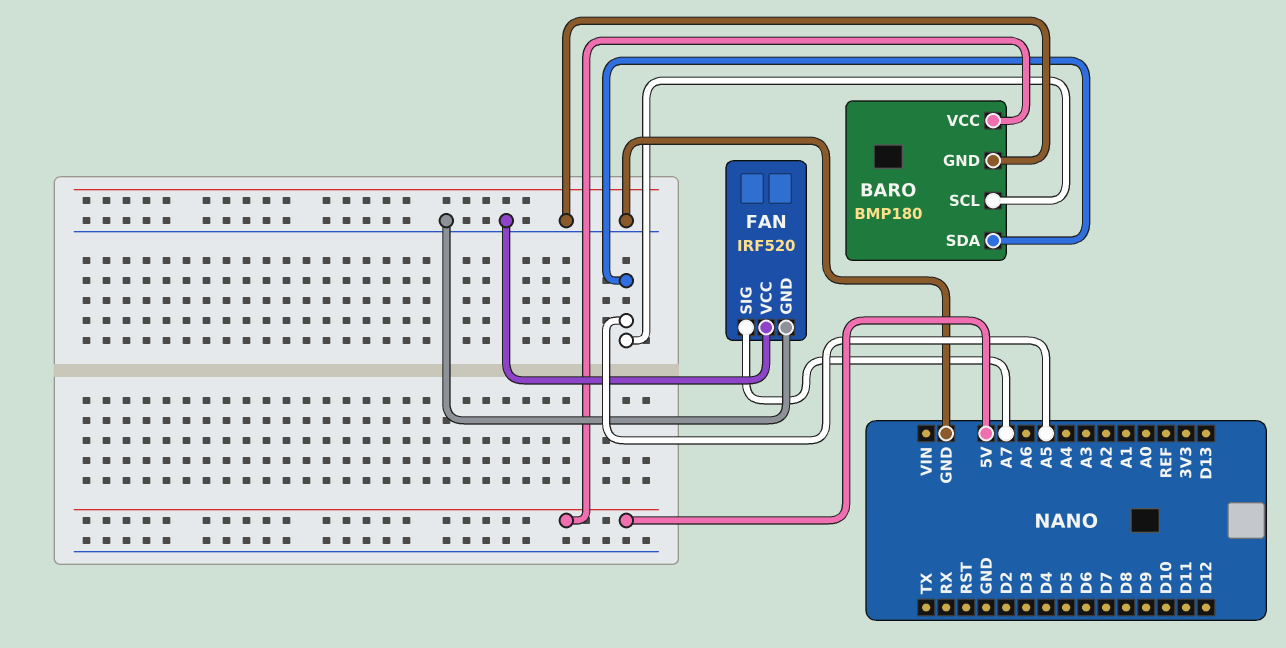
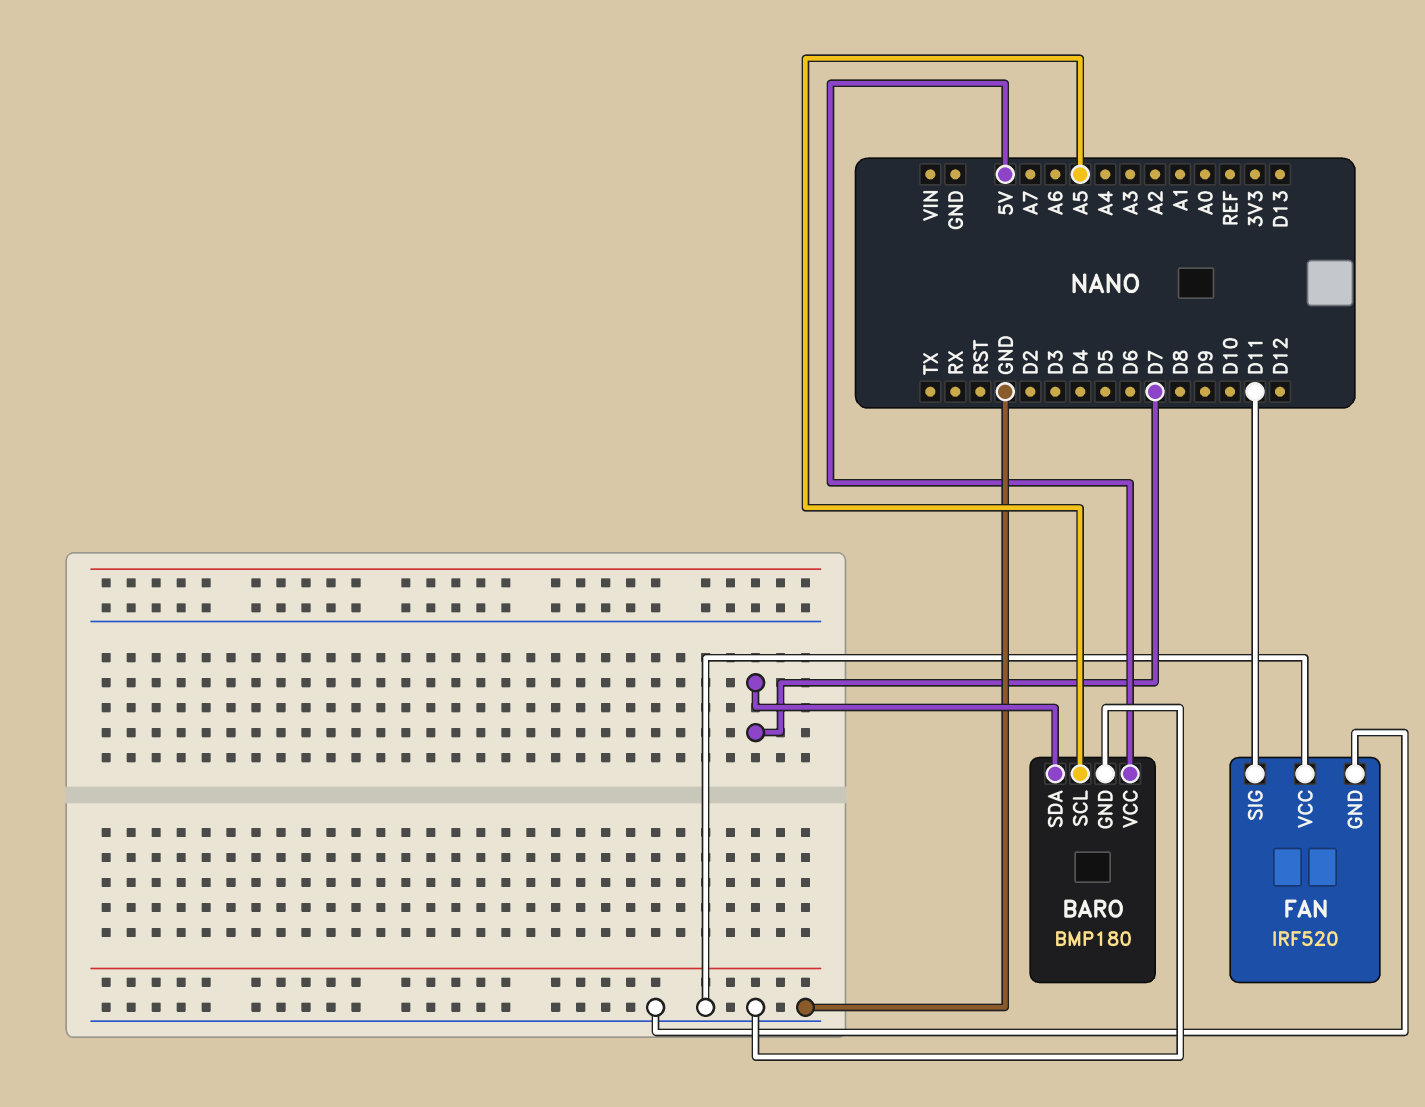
BARO pin SDA: A5 -> D7
FAN pin SIG: A7 -> D11

